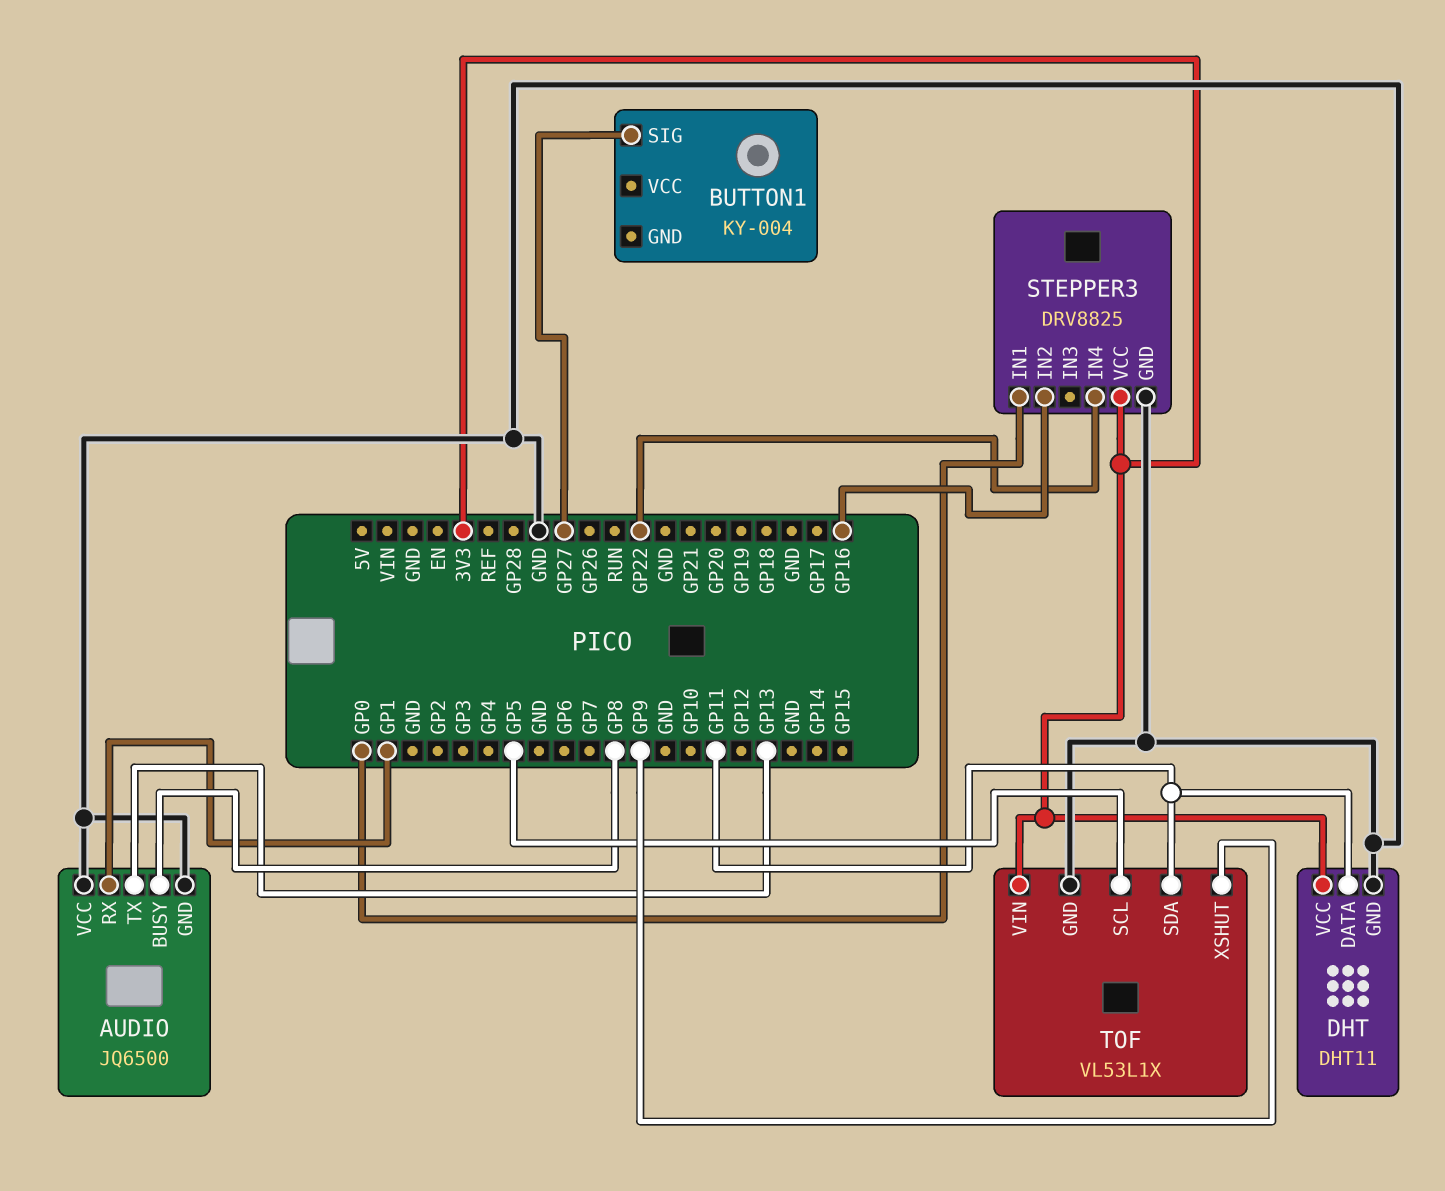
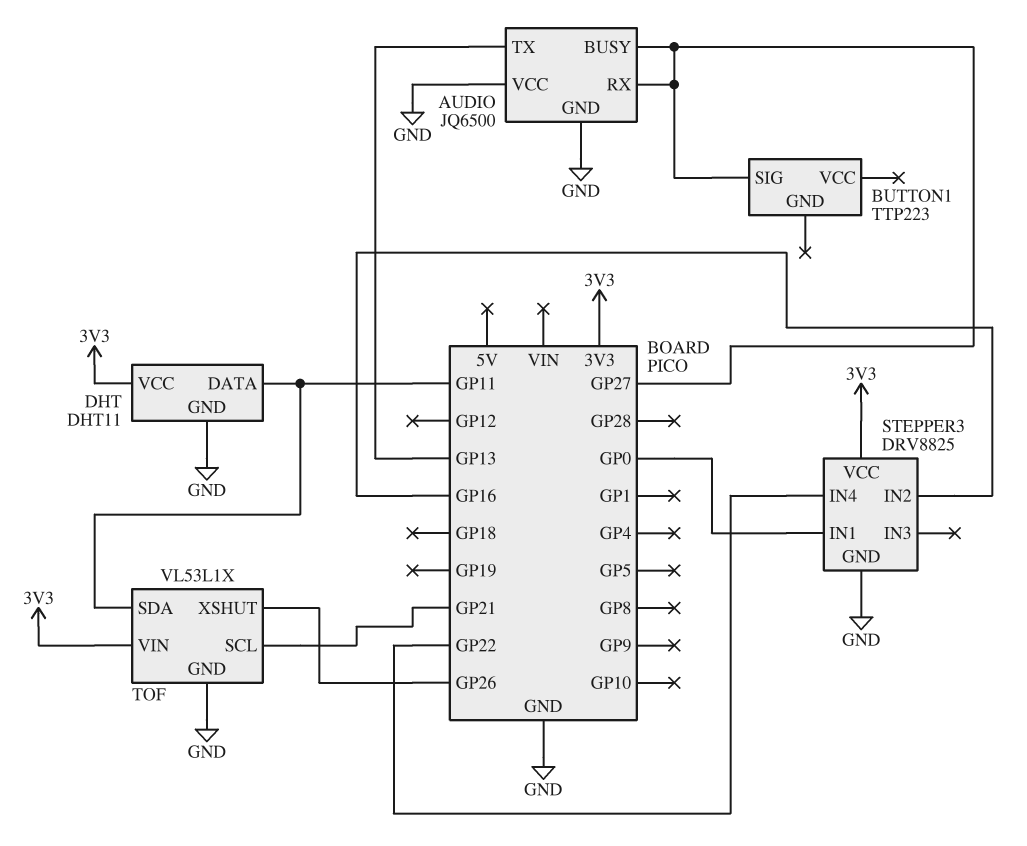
AUDIO pin BUSY: GP8 -> GP27
AUDIO pin RX: GP1 -> GP27
BUTTON1: KY-004 -> TTP223
TOF pin SCL: GP5 -> GP21
TOF pin XSHUT: GP9 -> GP26

